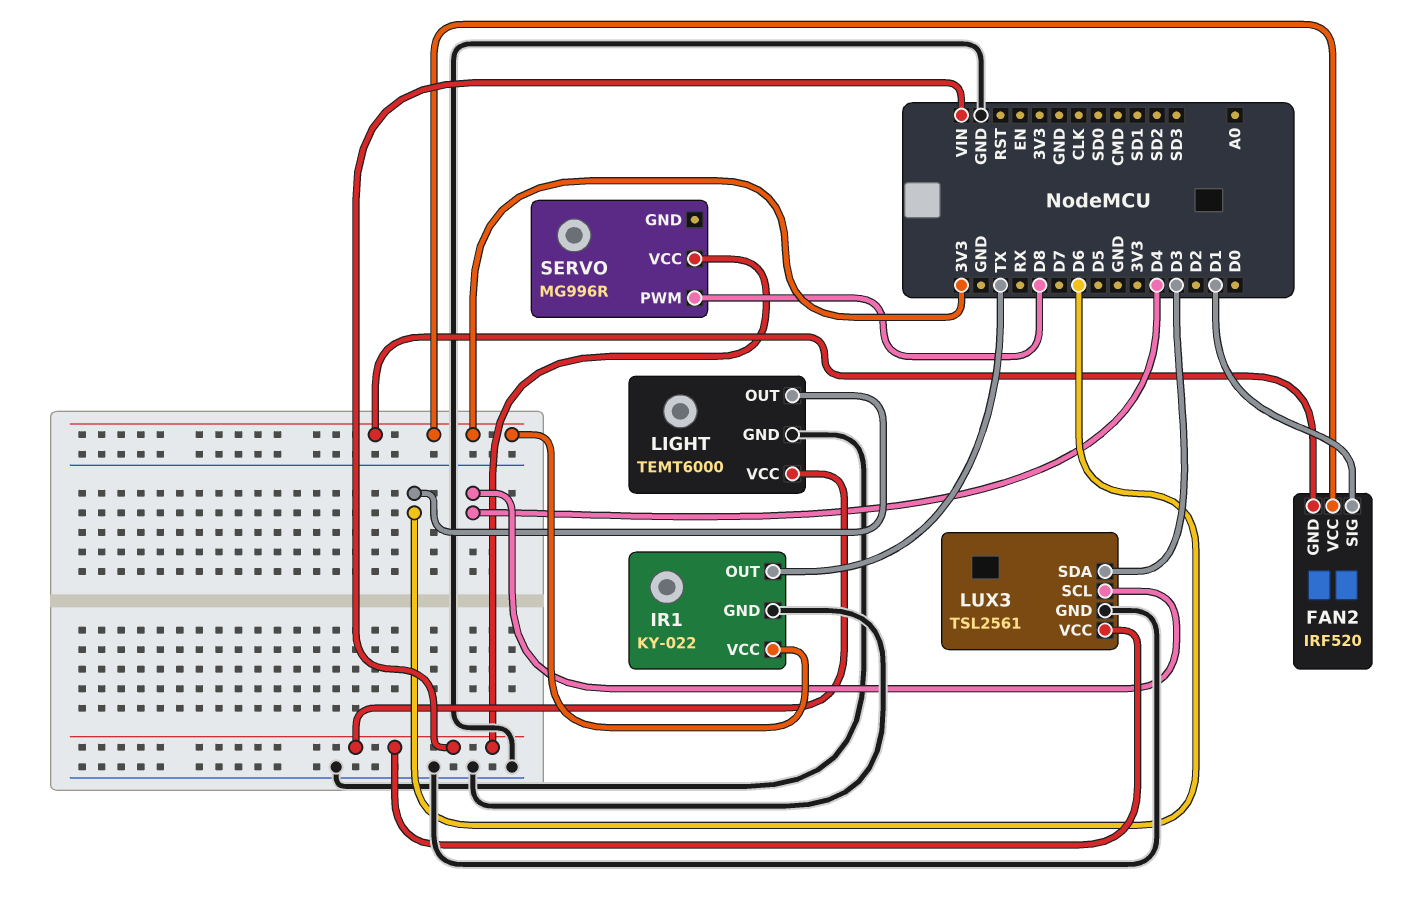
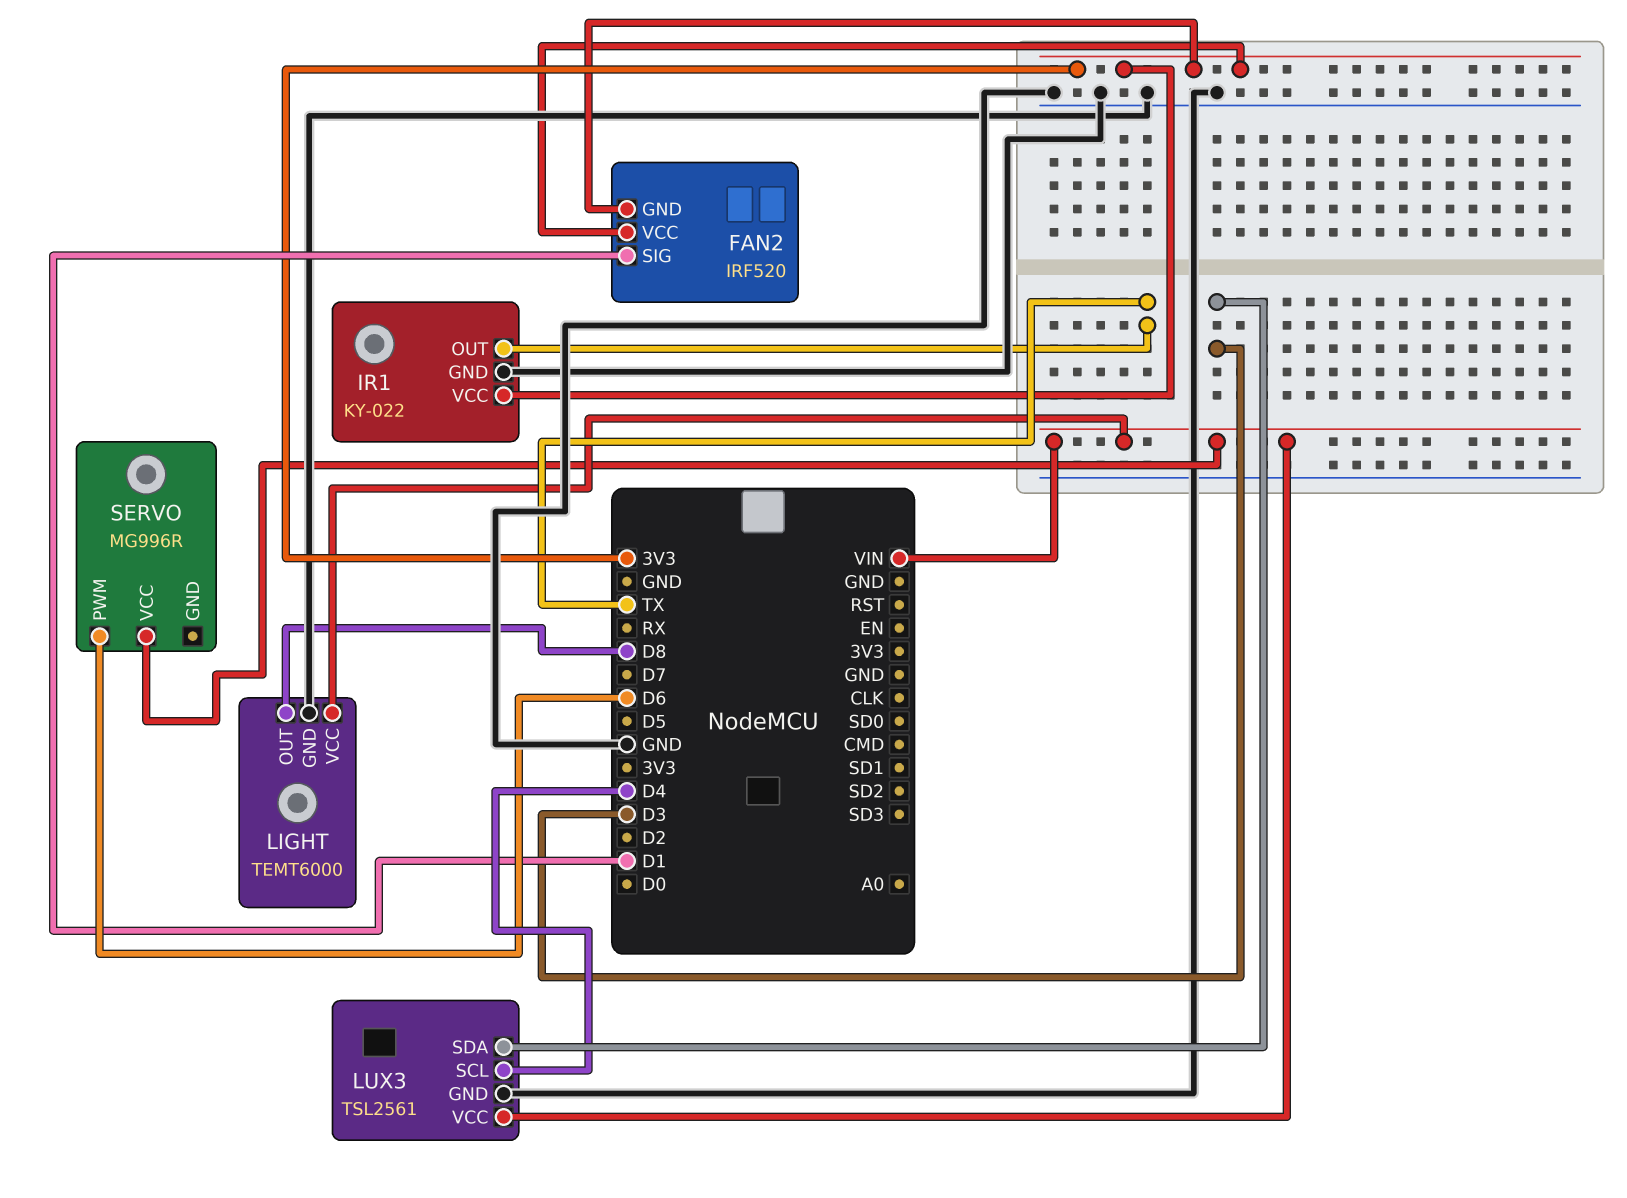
LIGHT pin OUT: D6 -> D8
SERVO pin PWM: D8 -> D6

